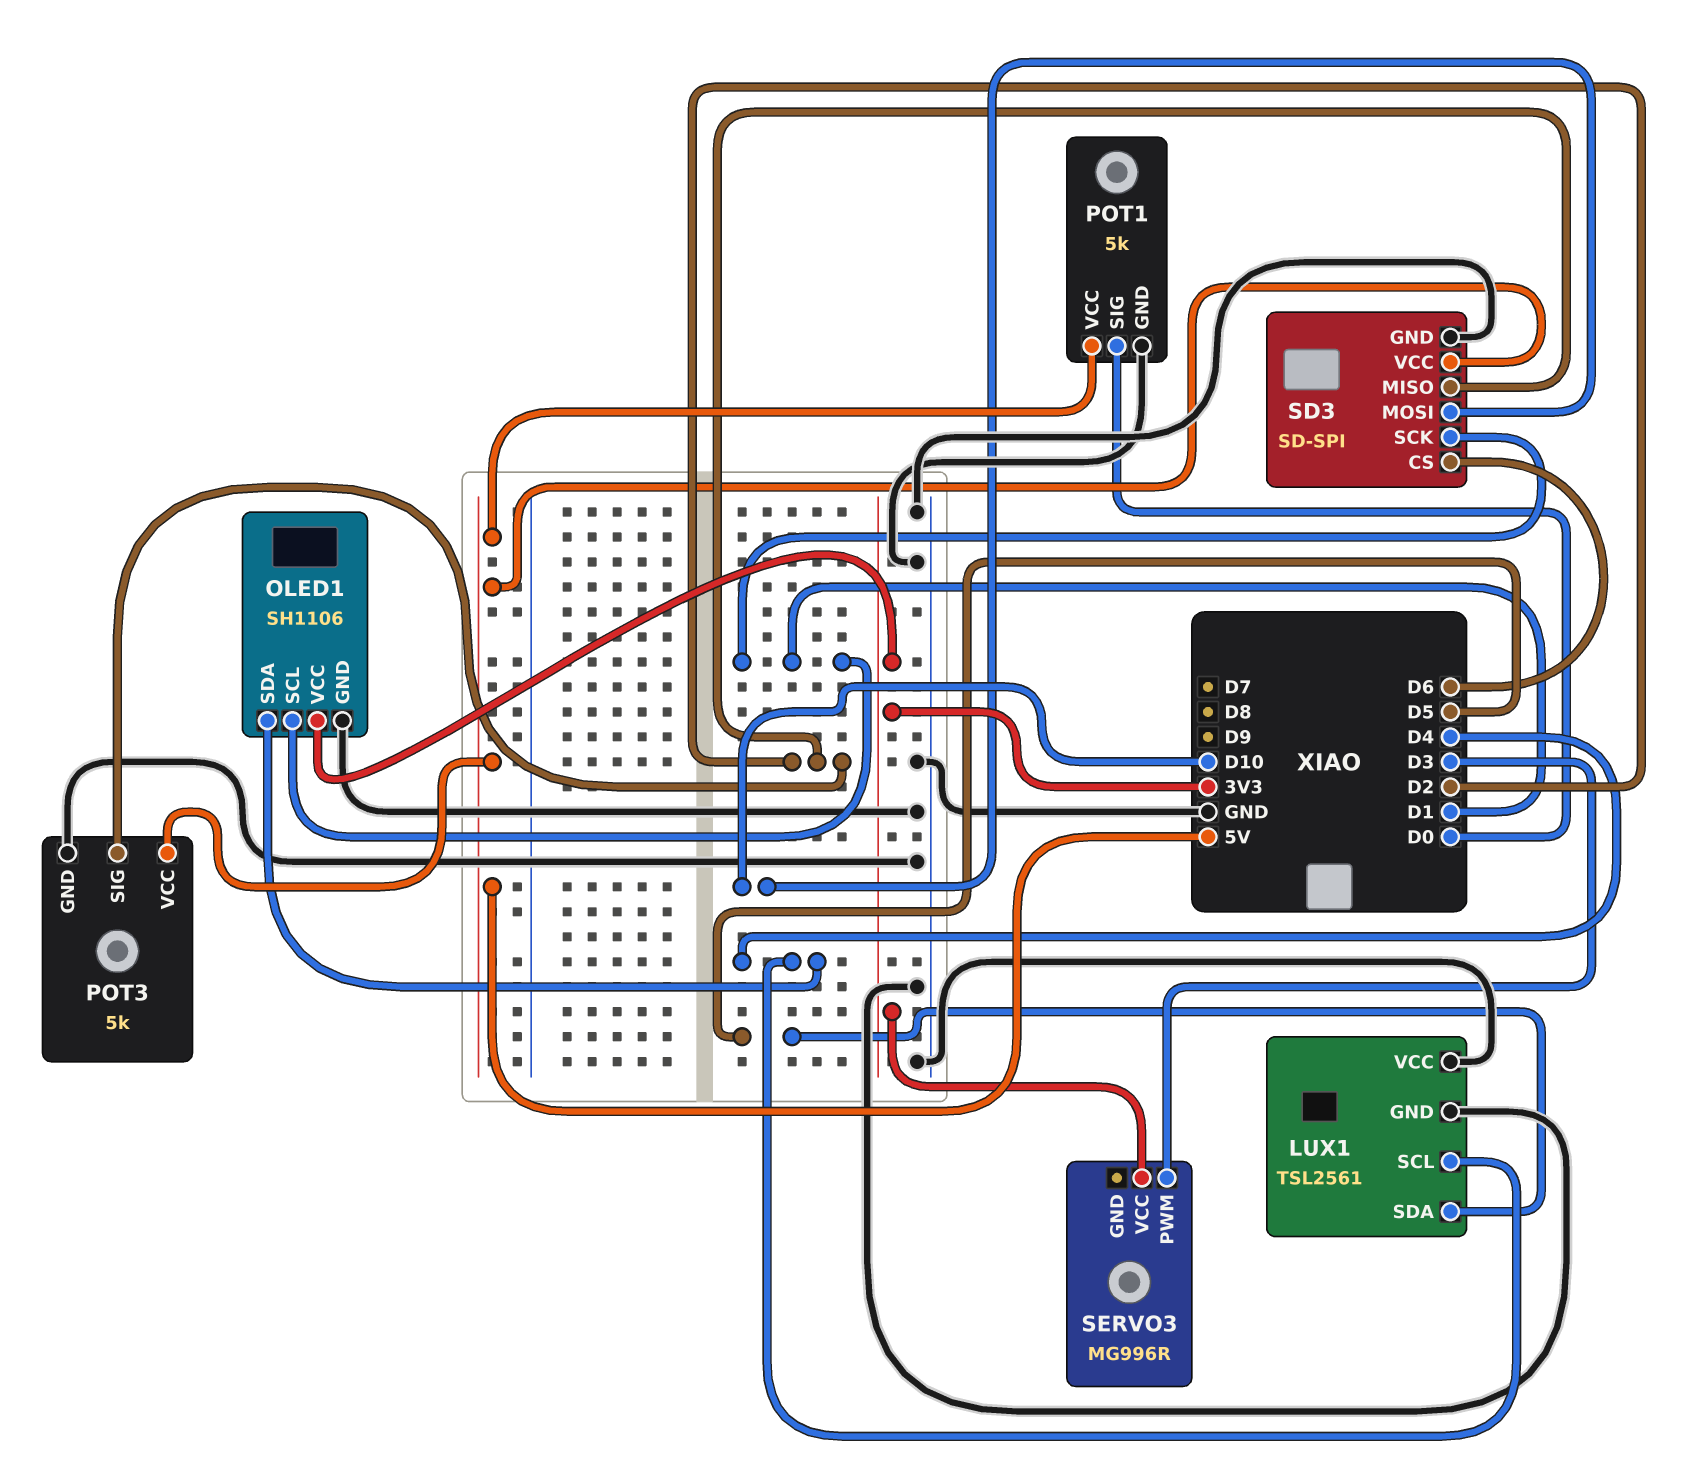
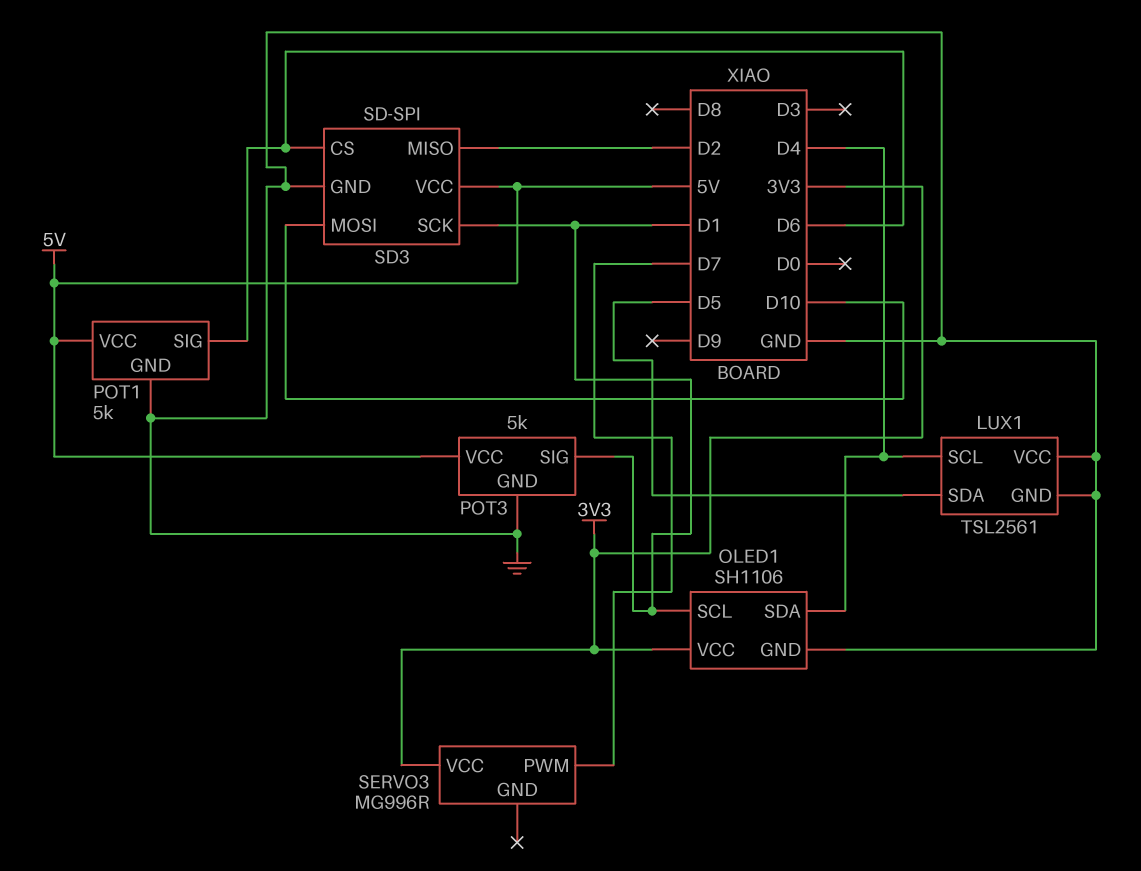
POT1 pin SIG: D0 -> D6
POT3 pin SIG: D2 -> D1
SERVO3 pin PWM: D3 -> D7

